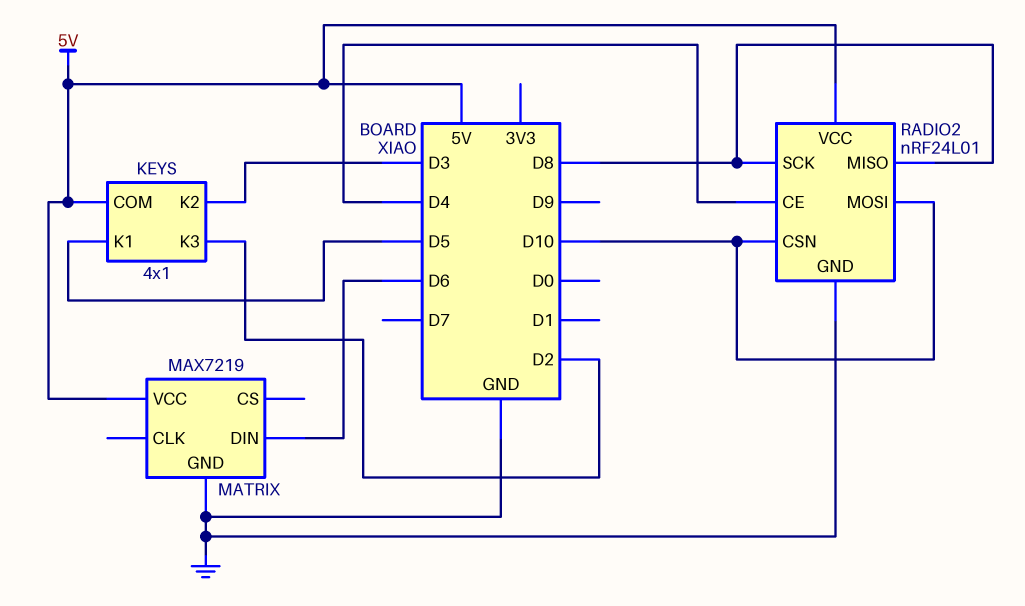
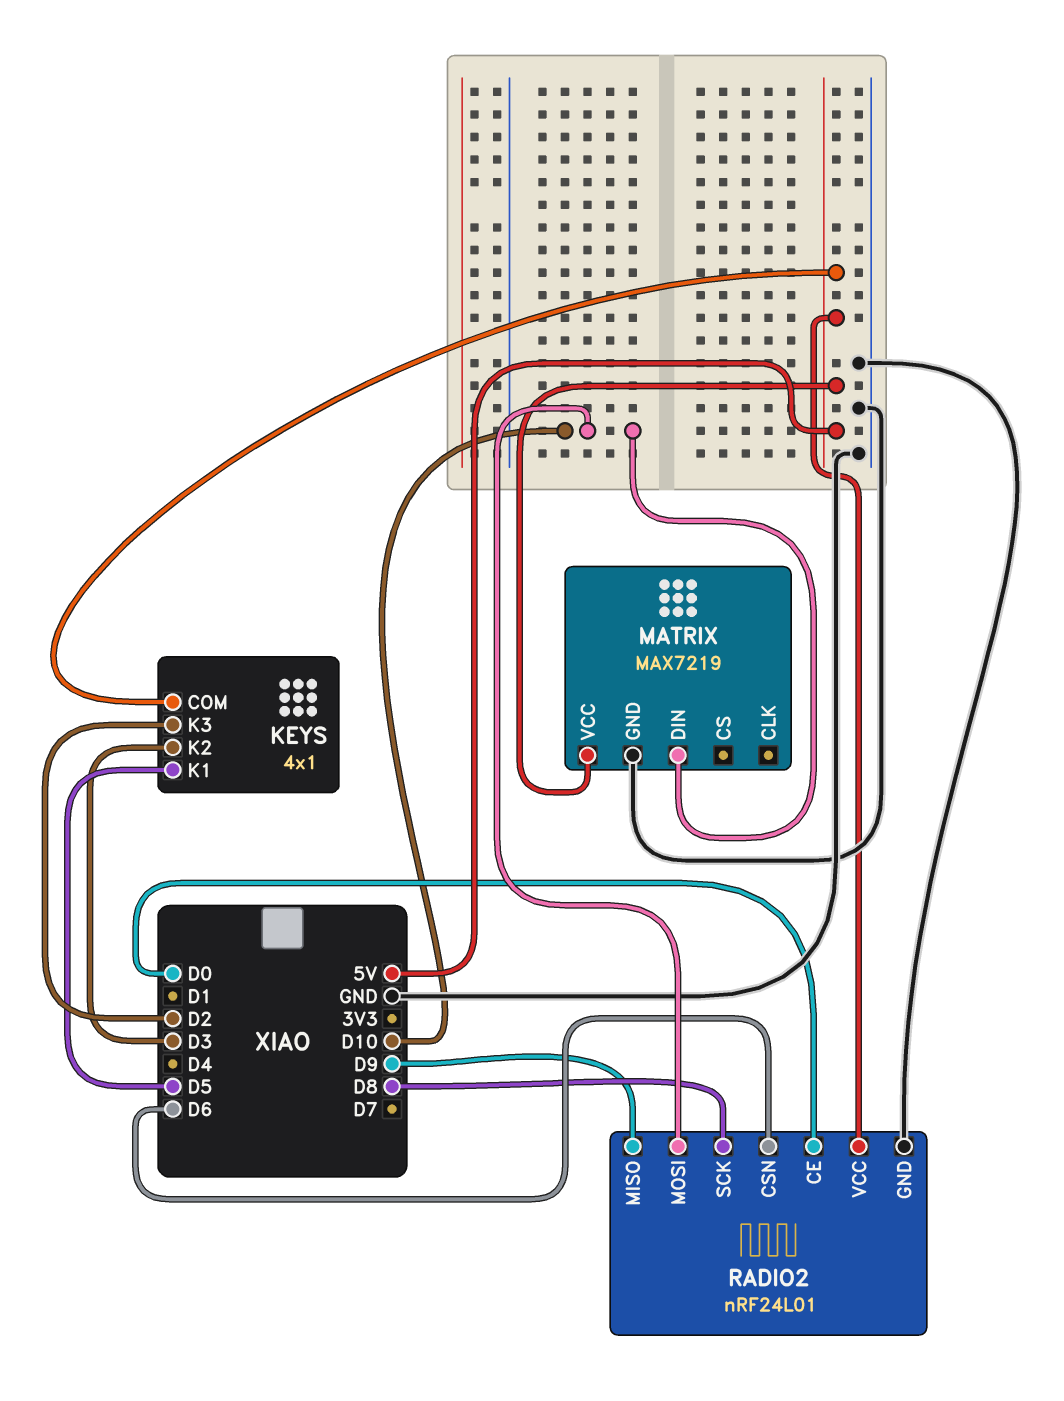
MATRIX pin DIN: D6 -> D10
RADIO2 pin CE: D4 -> D0
RADIO2 pin CSN: D10 -> D6
RADIO2 pin MISO: D8 -> D9

